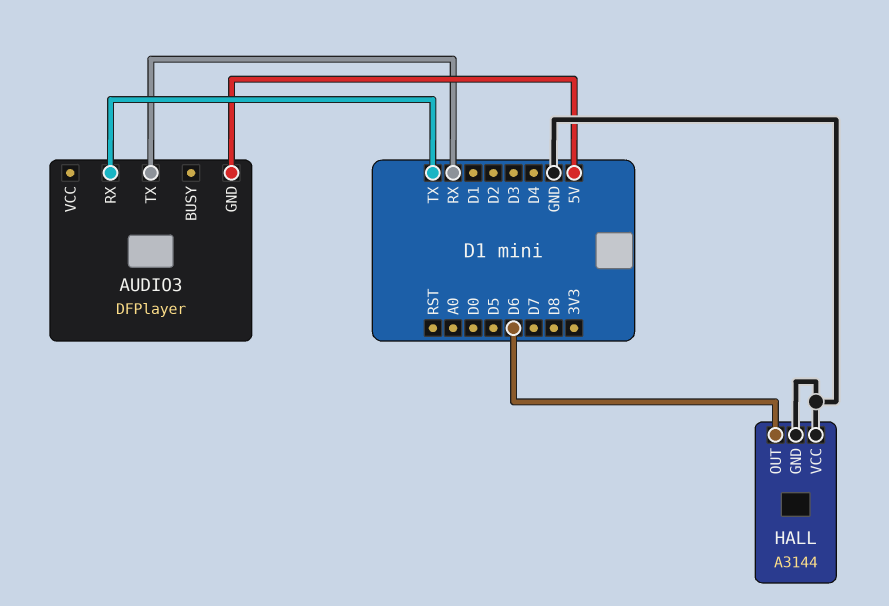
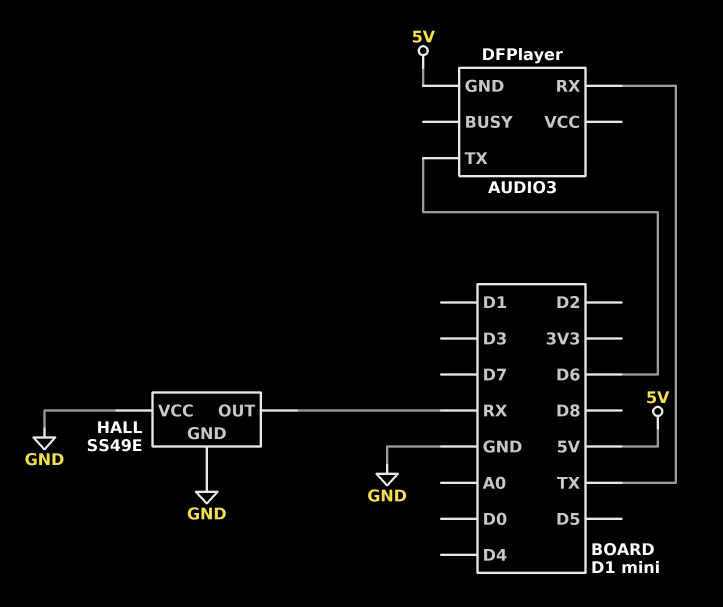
AUDIO3 pin TX: RX -> D6
HALL: A3144 -> SS49E
HALL pin OUT: D6 -> RX

